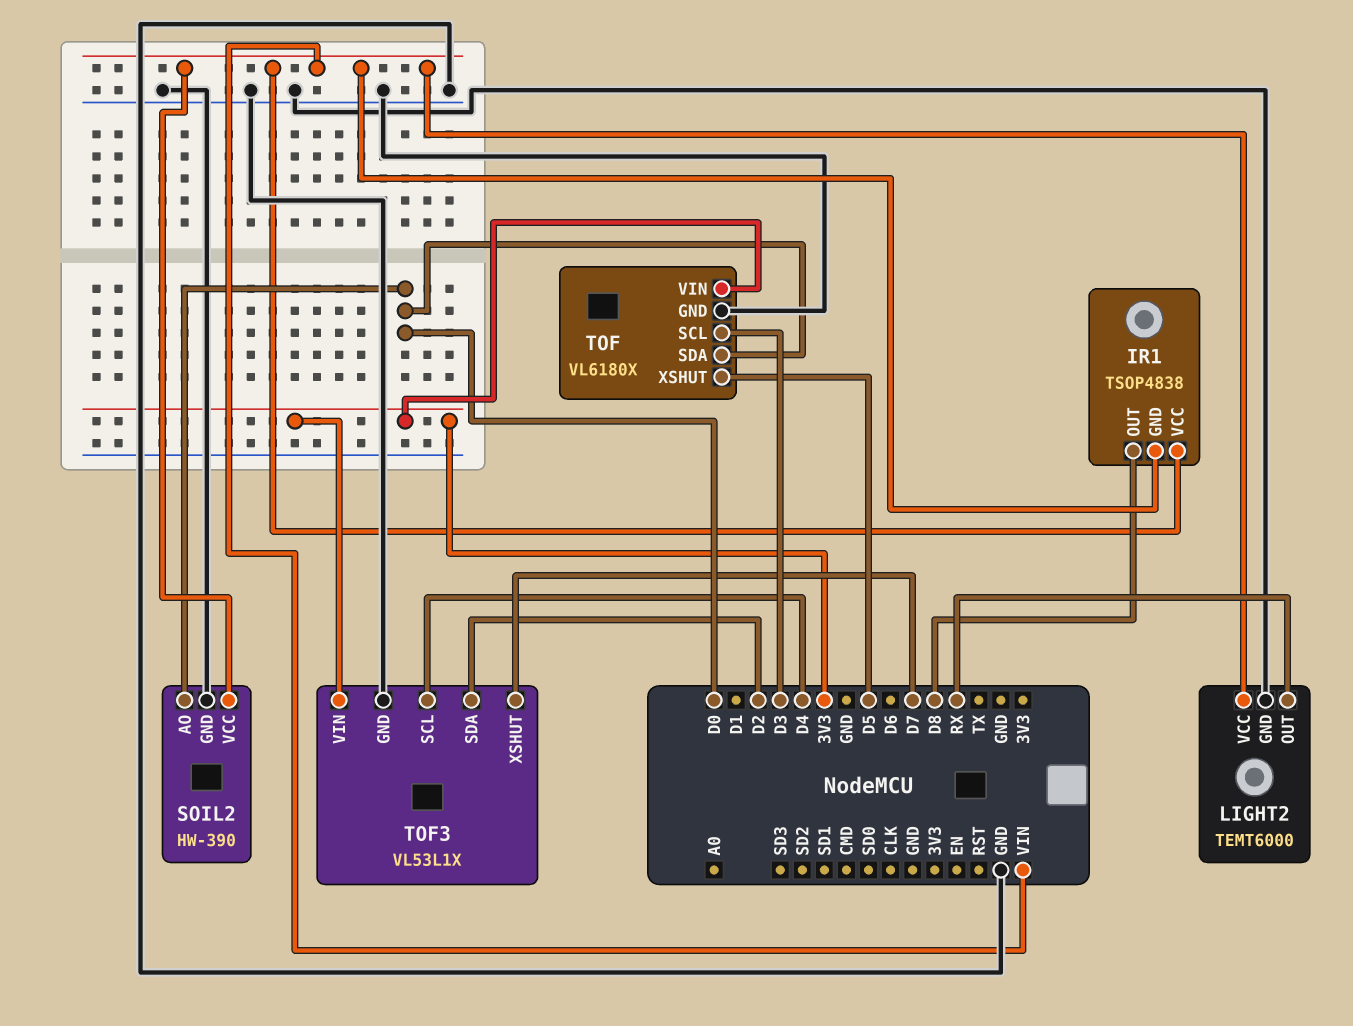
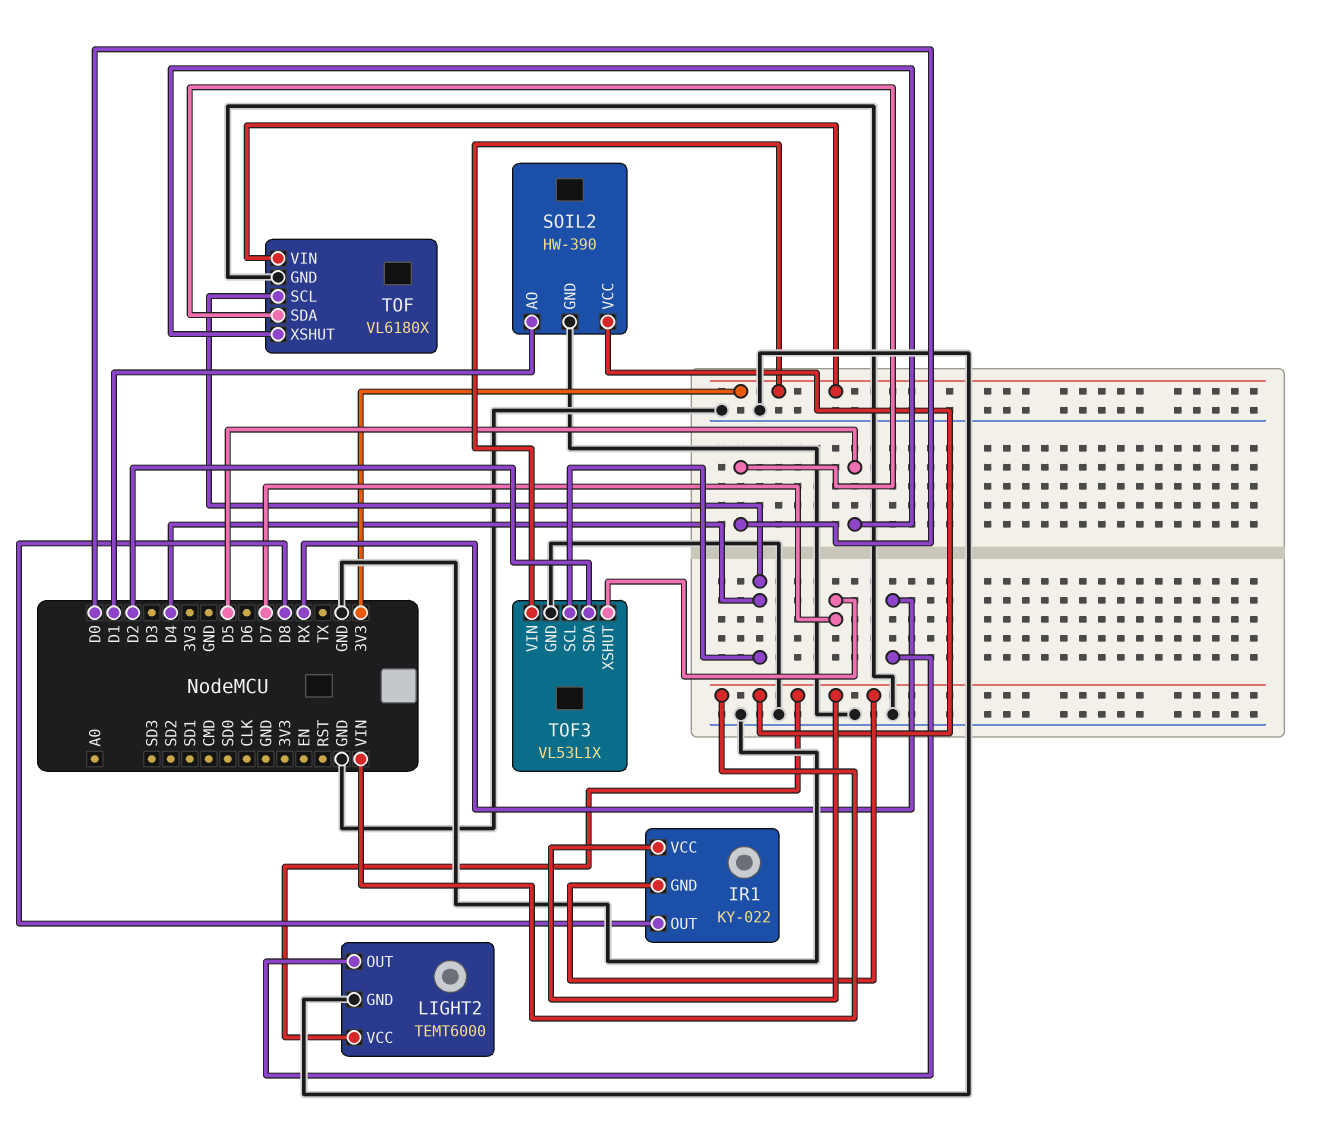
IR1: TSOP4838 -> KY-022
SOIL2 pin AO: D0 -> D1
TOF pin SCL: D3 -> D4

